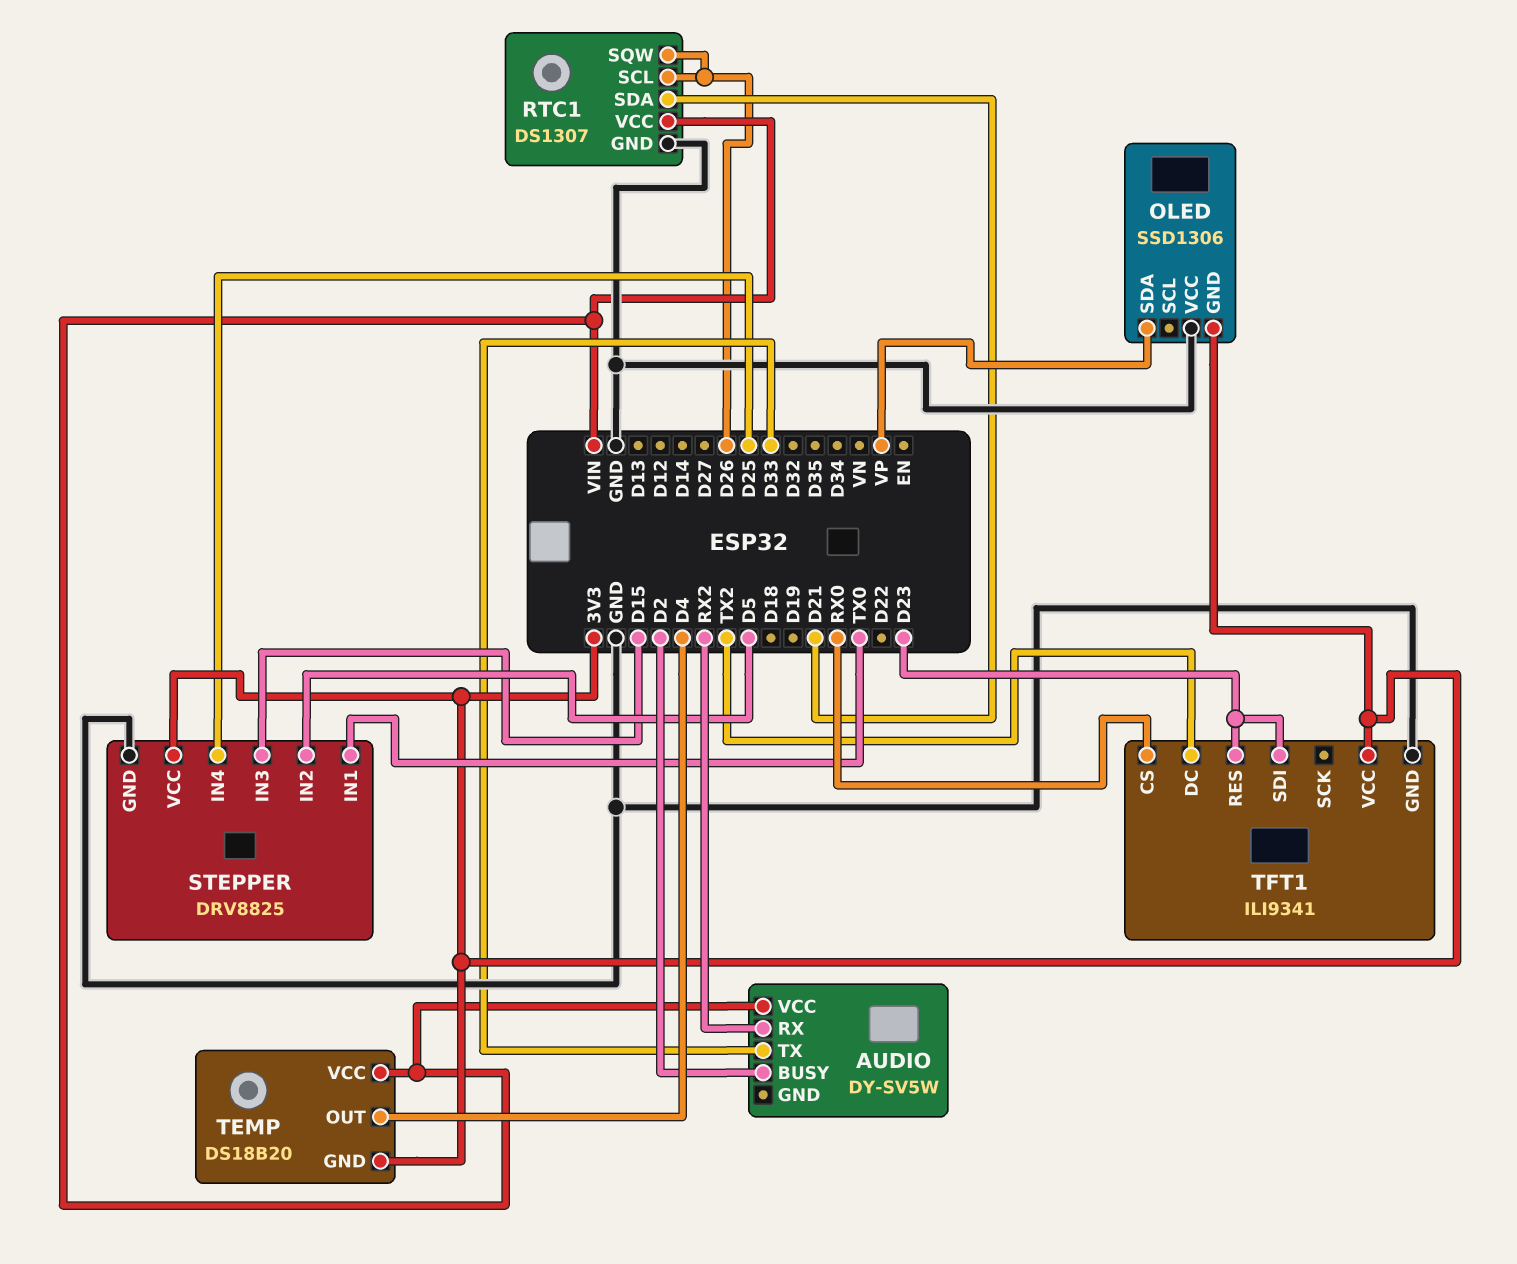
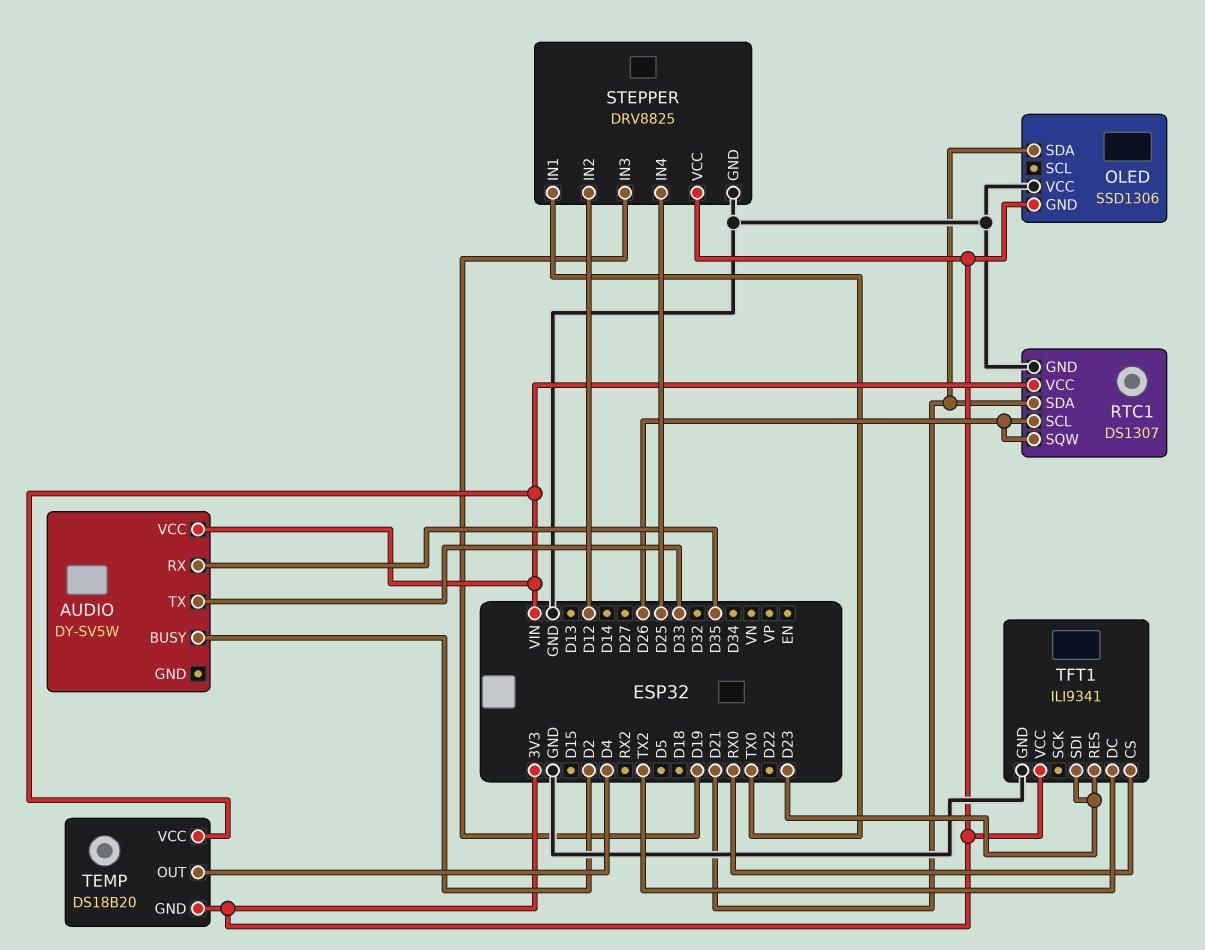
AUDIO pin RX: RX2 -> D35
OLED pin SDA: VP -> D21
STEPPER pin IN2: D5 -> D12
STEPPER pin IN3: D15 -> D19

